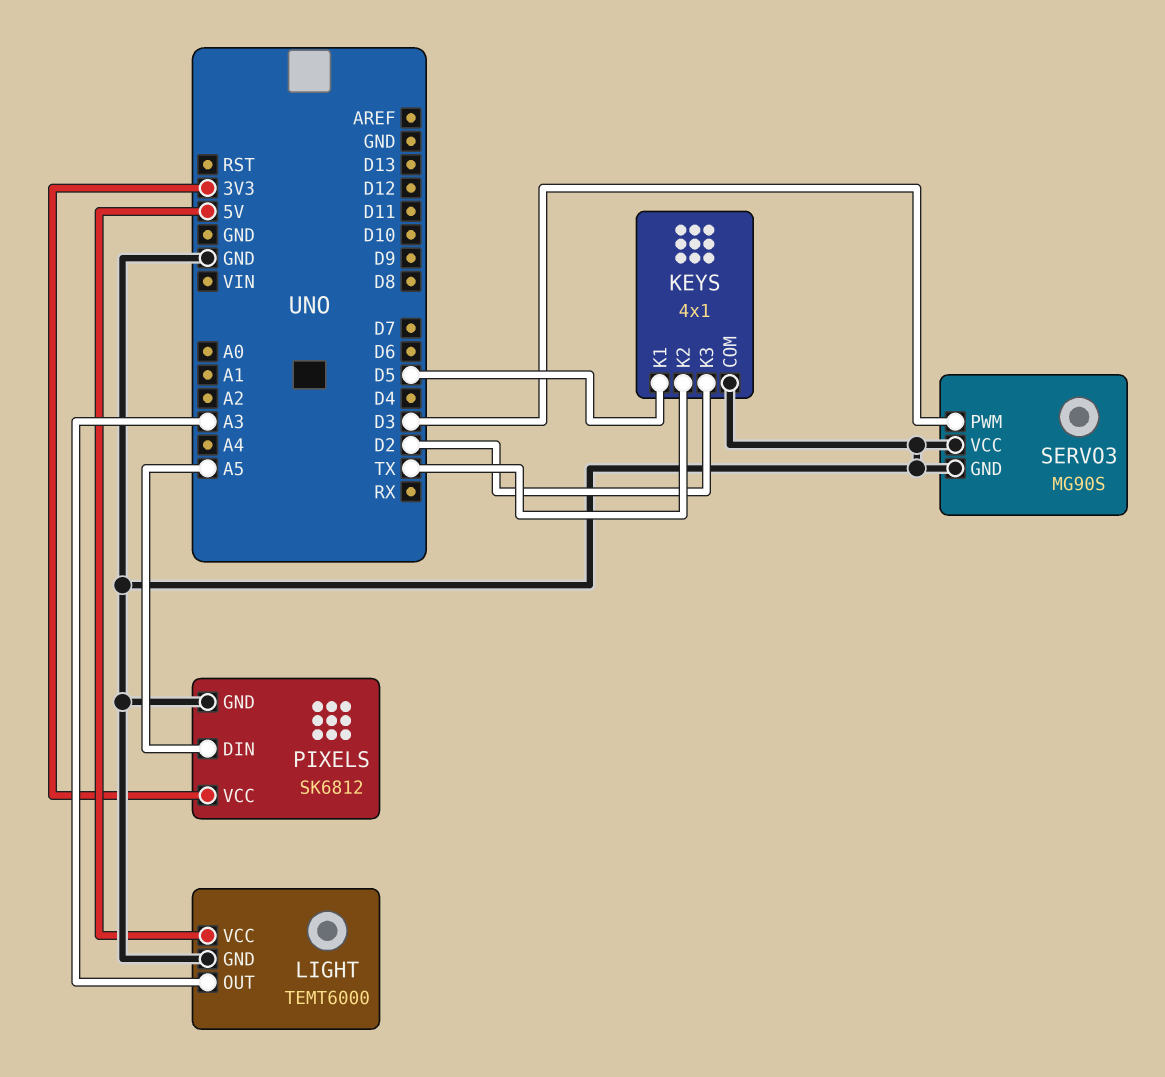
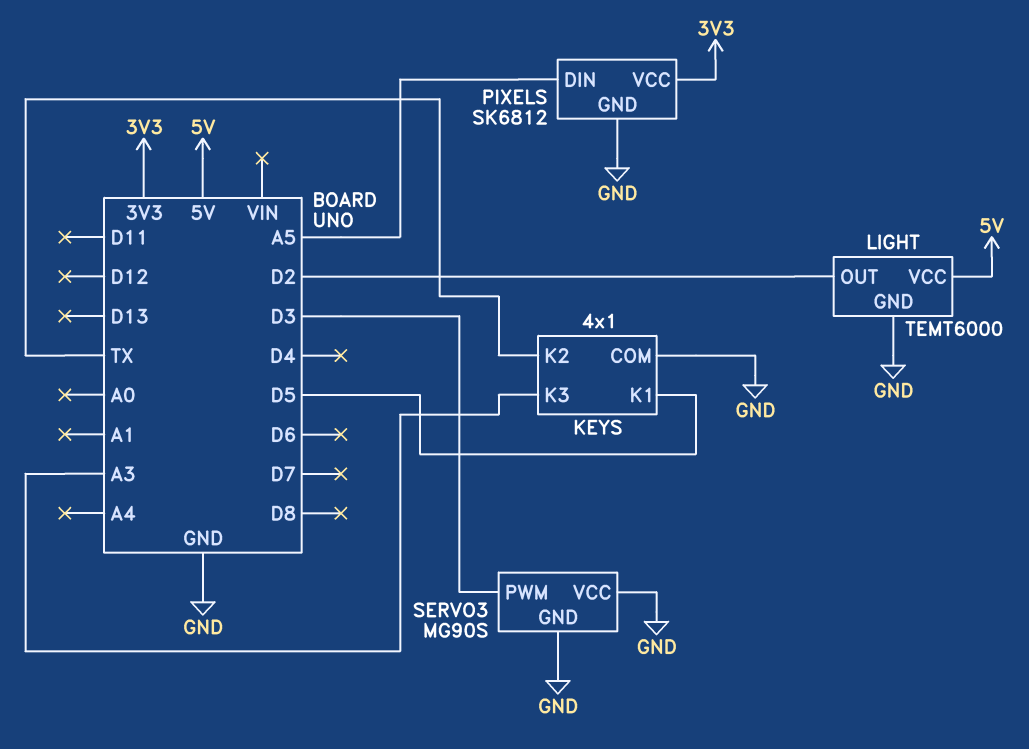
KEYS pin K3: D2 -> A3
LIGHT pin OUT: A3 -> D2

